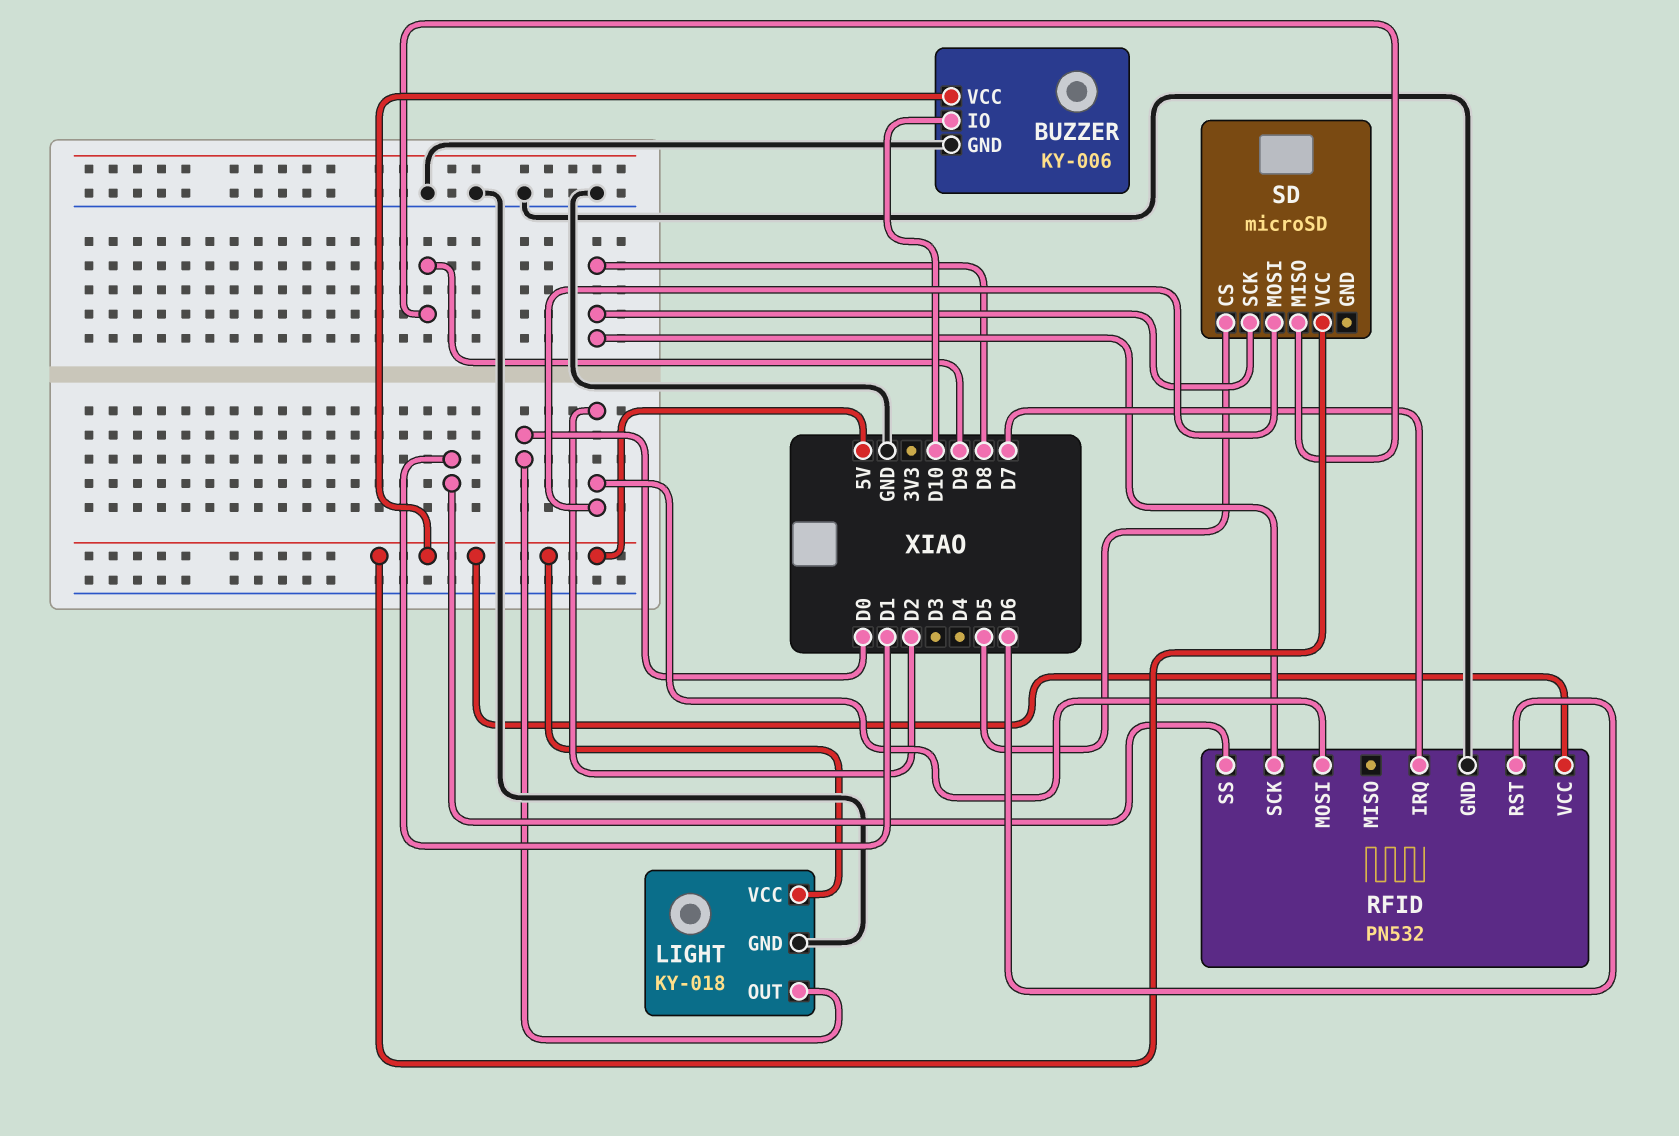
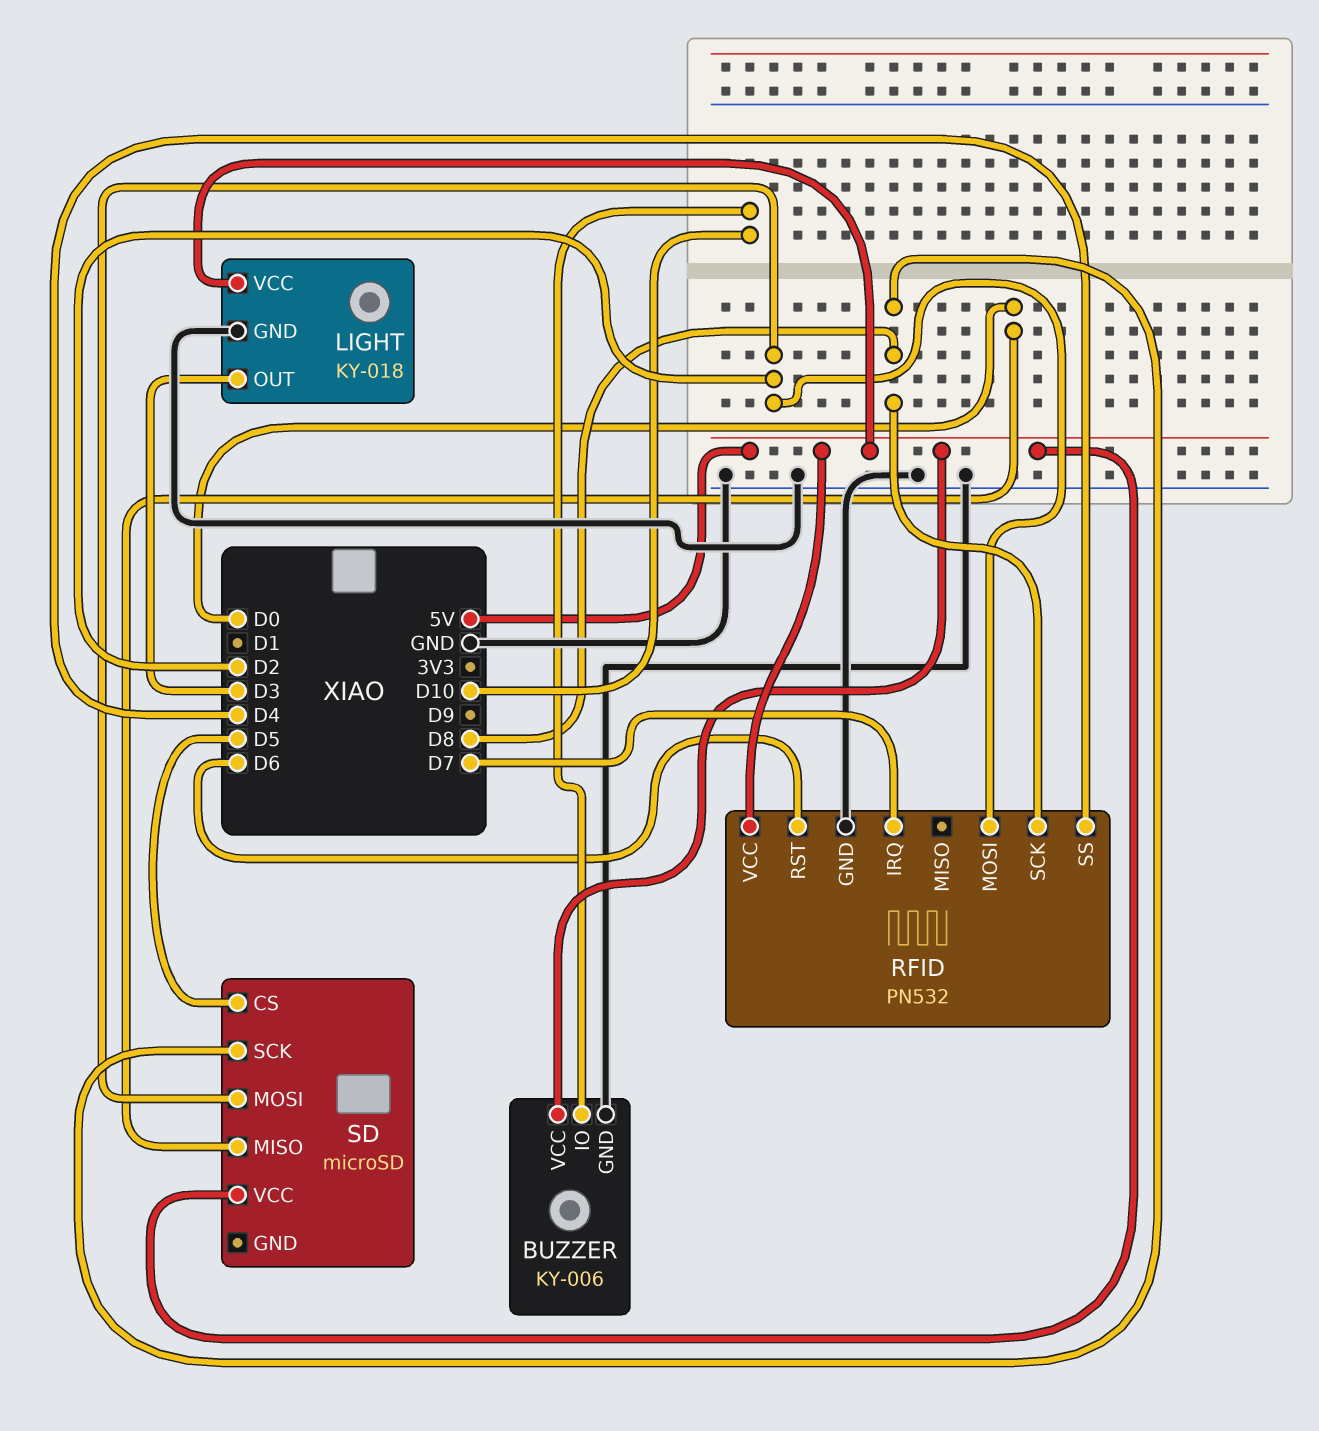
LIGHT pin OUT: D0 -> D3
RFID pin SS: D1 -> D4
SD pin MISO: D9 -> D0

